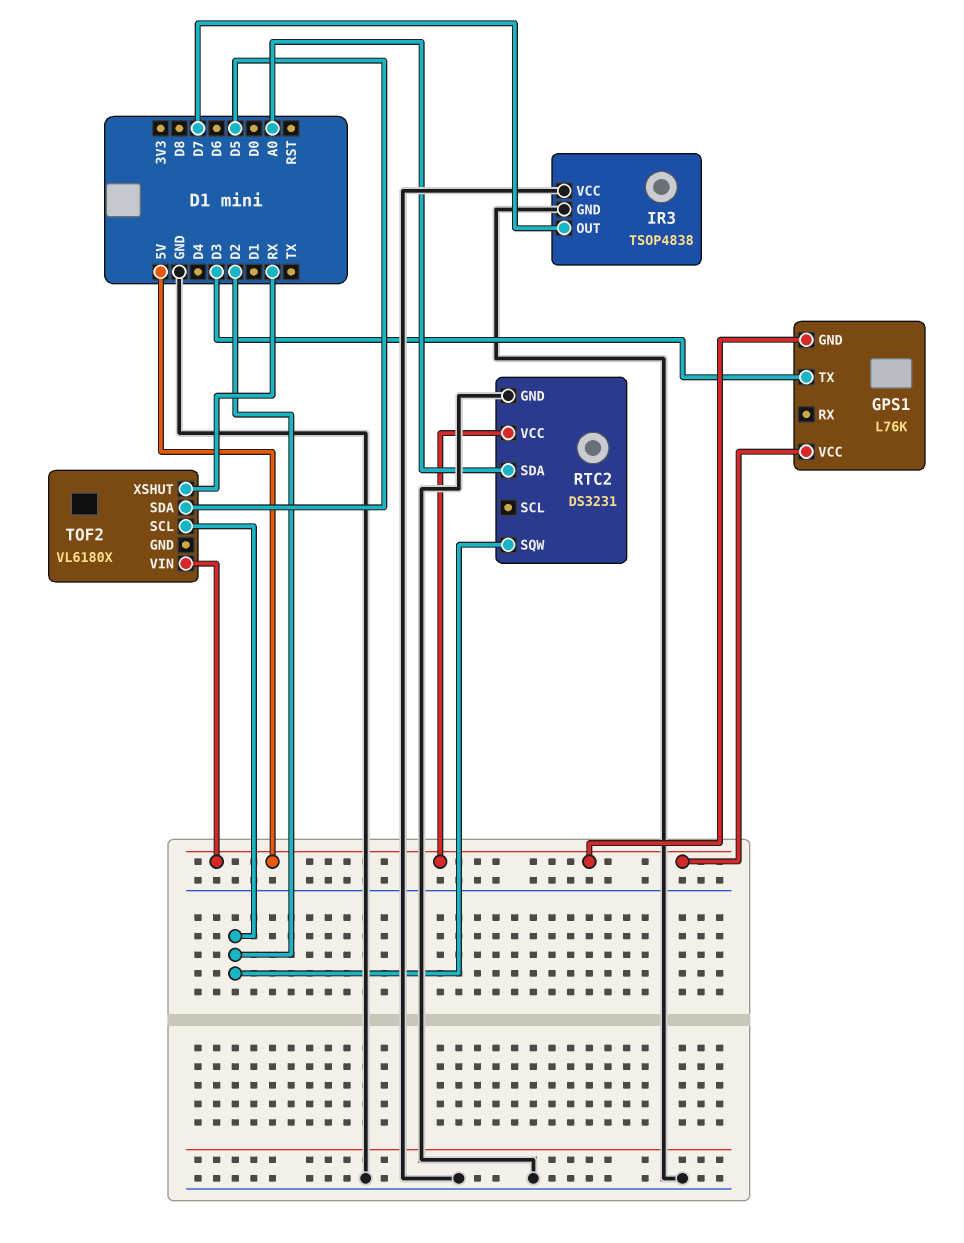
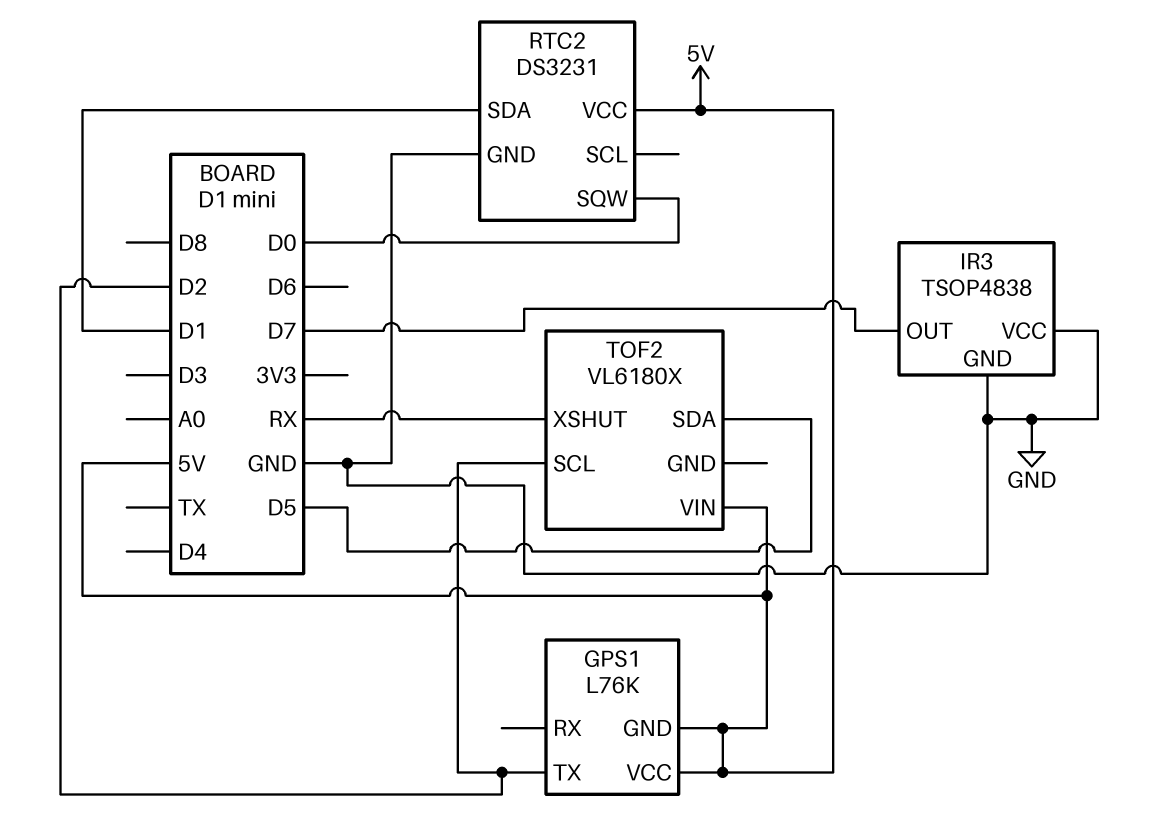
GPS1 pin TX: D3 -> D2
RTC2 pin SDA: A0 -> D1
RTC2 pin SQW: D2 -> D0

